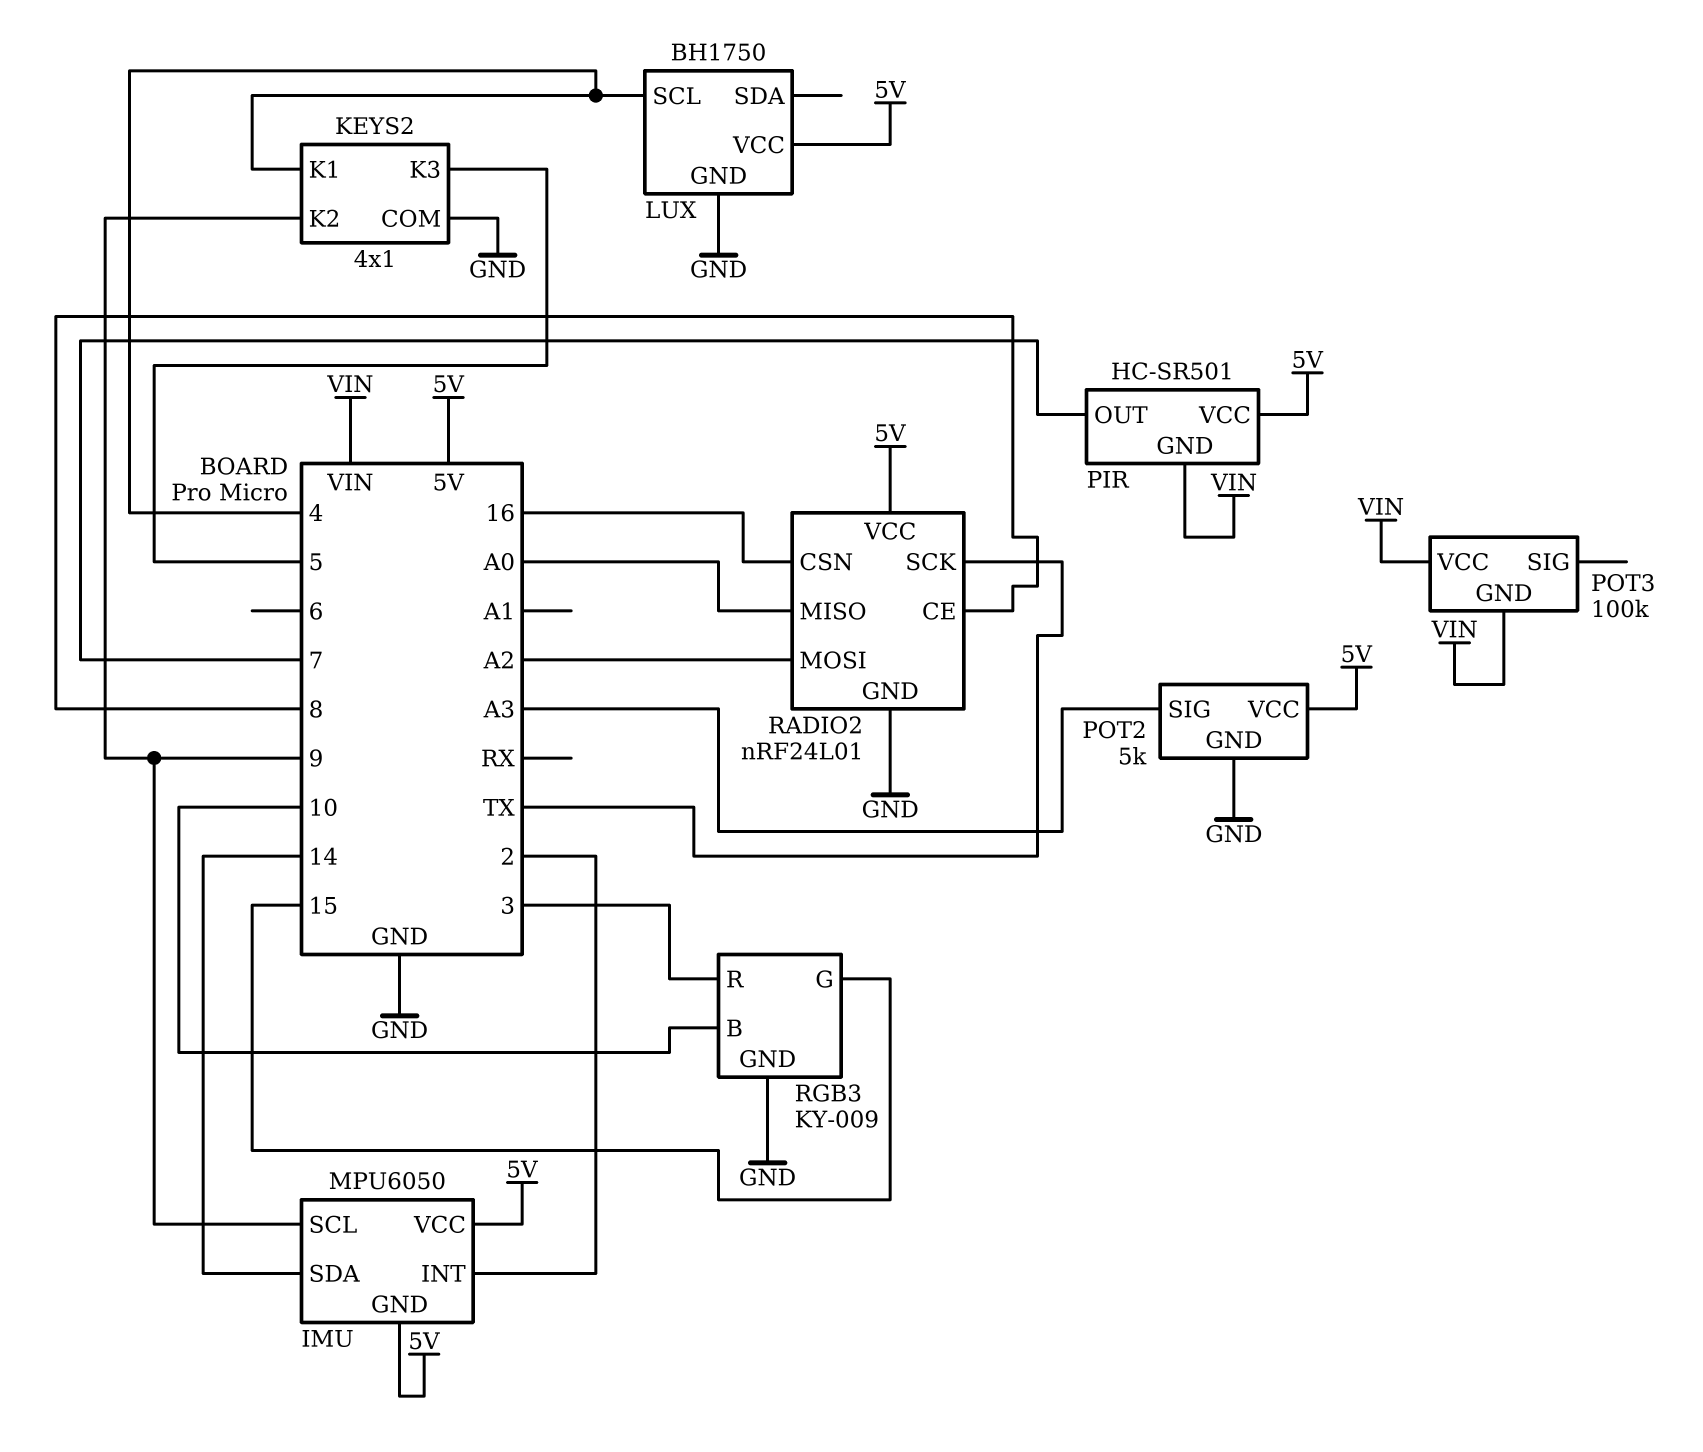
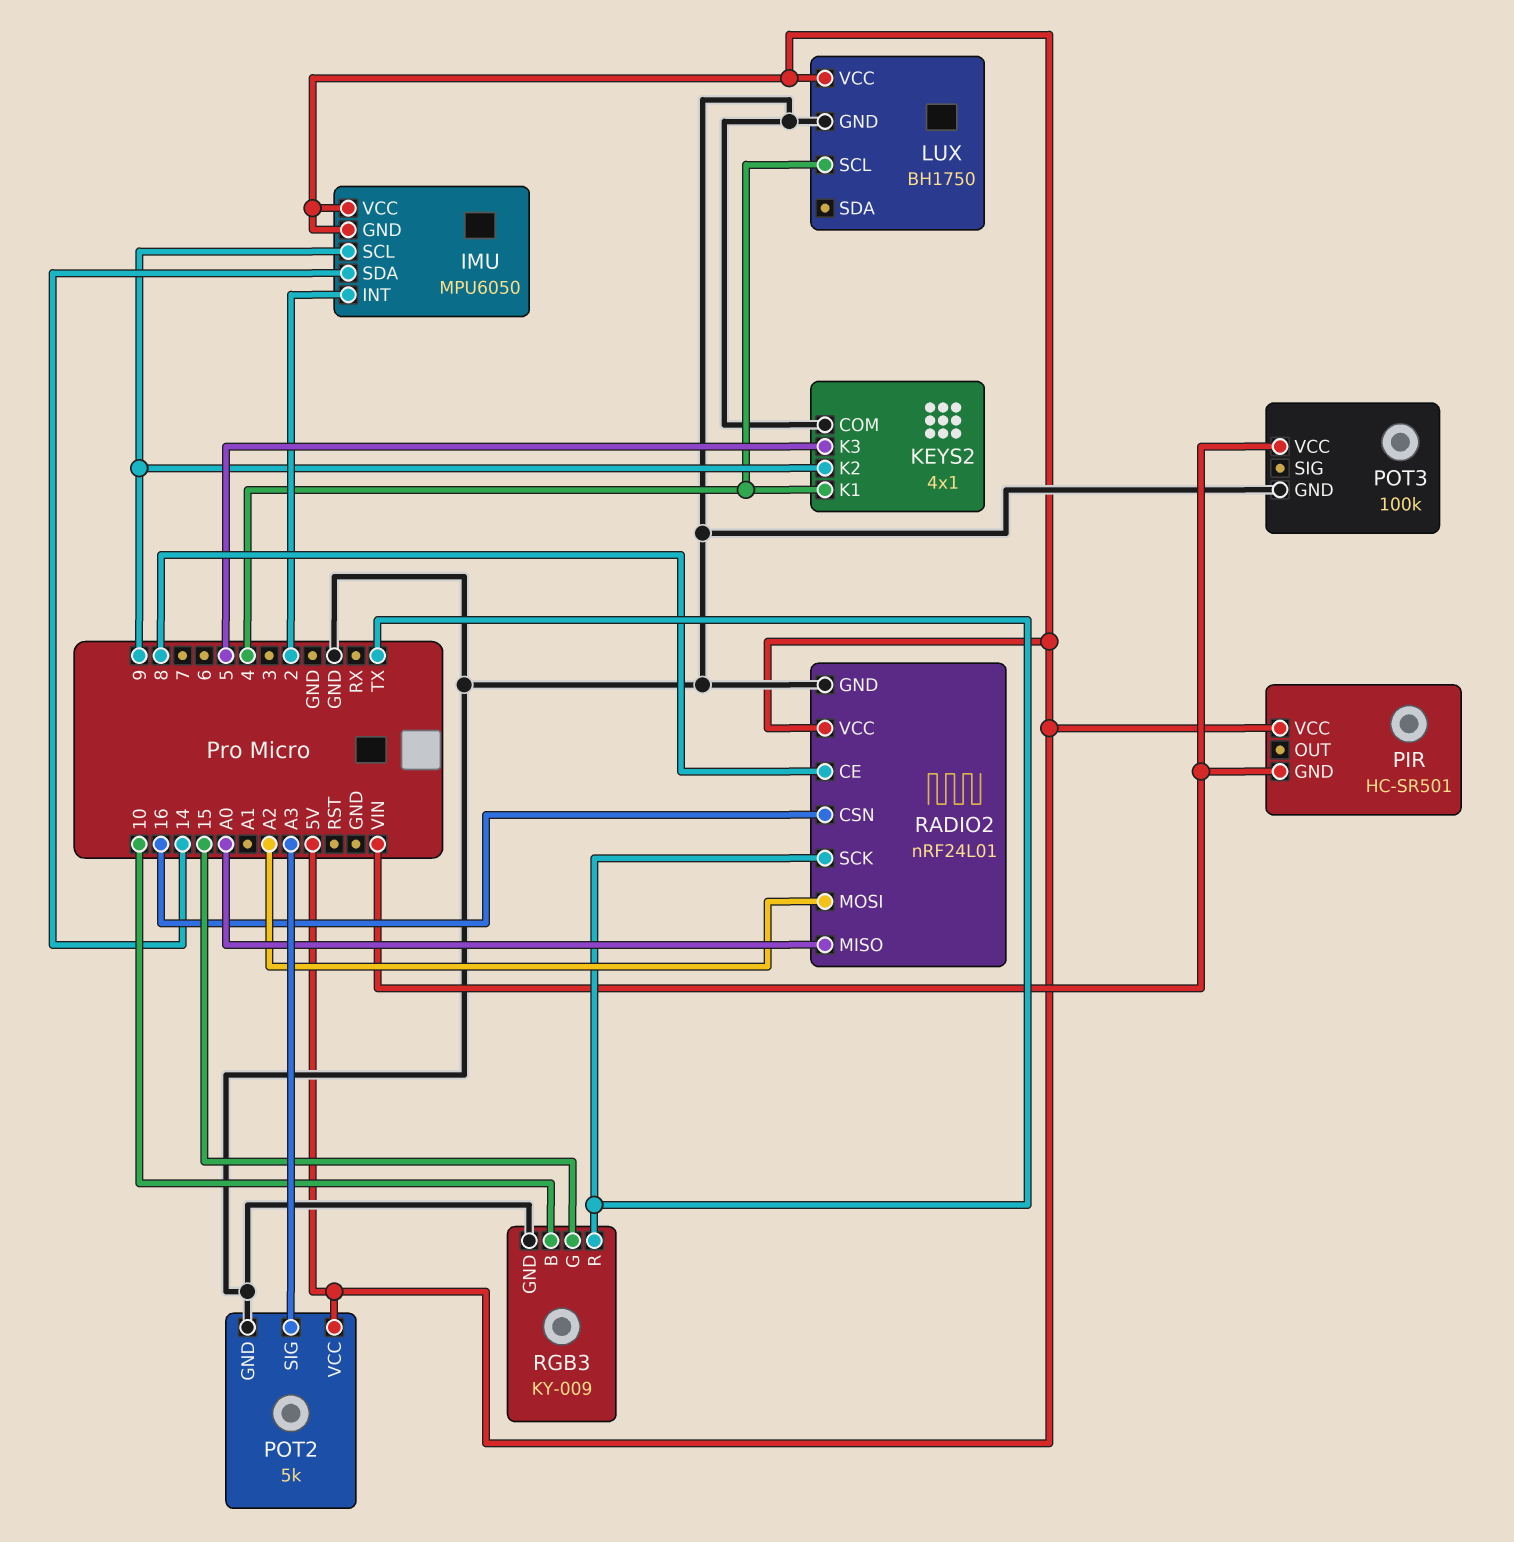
PIR pin OUT: 7 -> none
POT3 pin GND: VIN -> GND
RGB3 pin R: 3 -> TX

